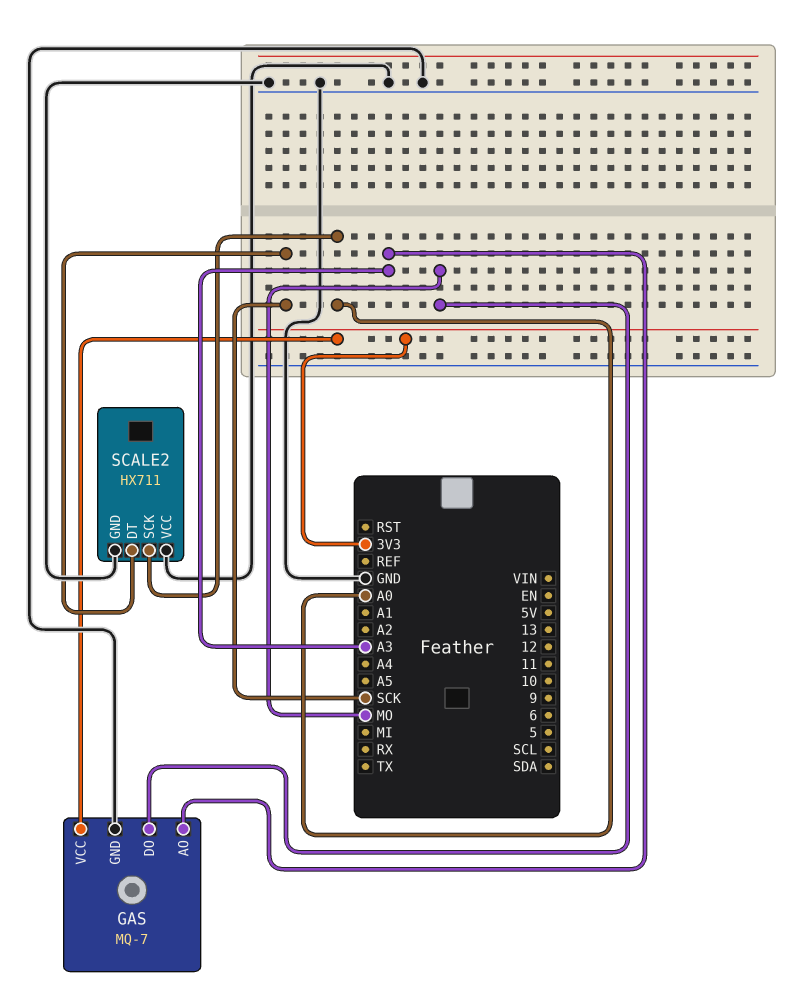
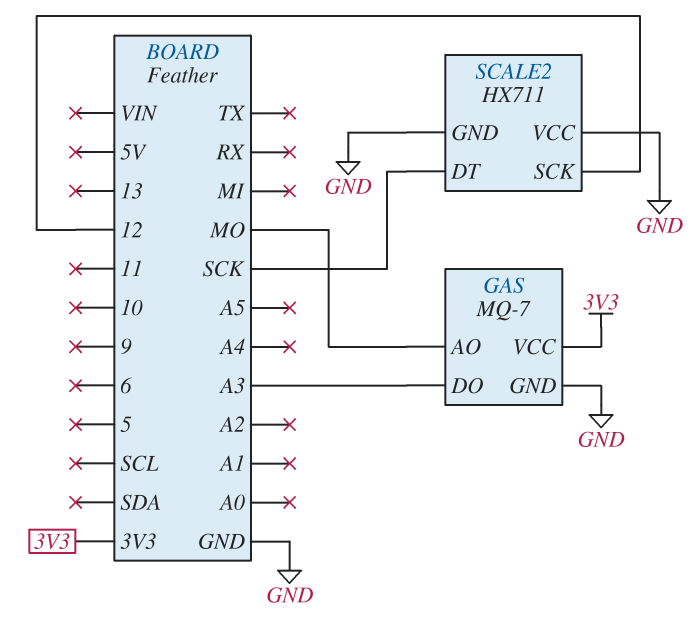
GAS pin AO: A3 -> MO
GAS pin DO: MO -> A3
SCALE2 pin SCK: A0 -> 12

